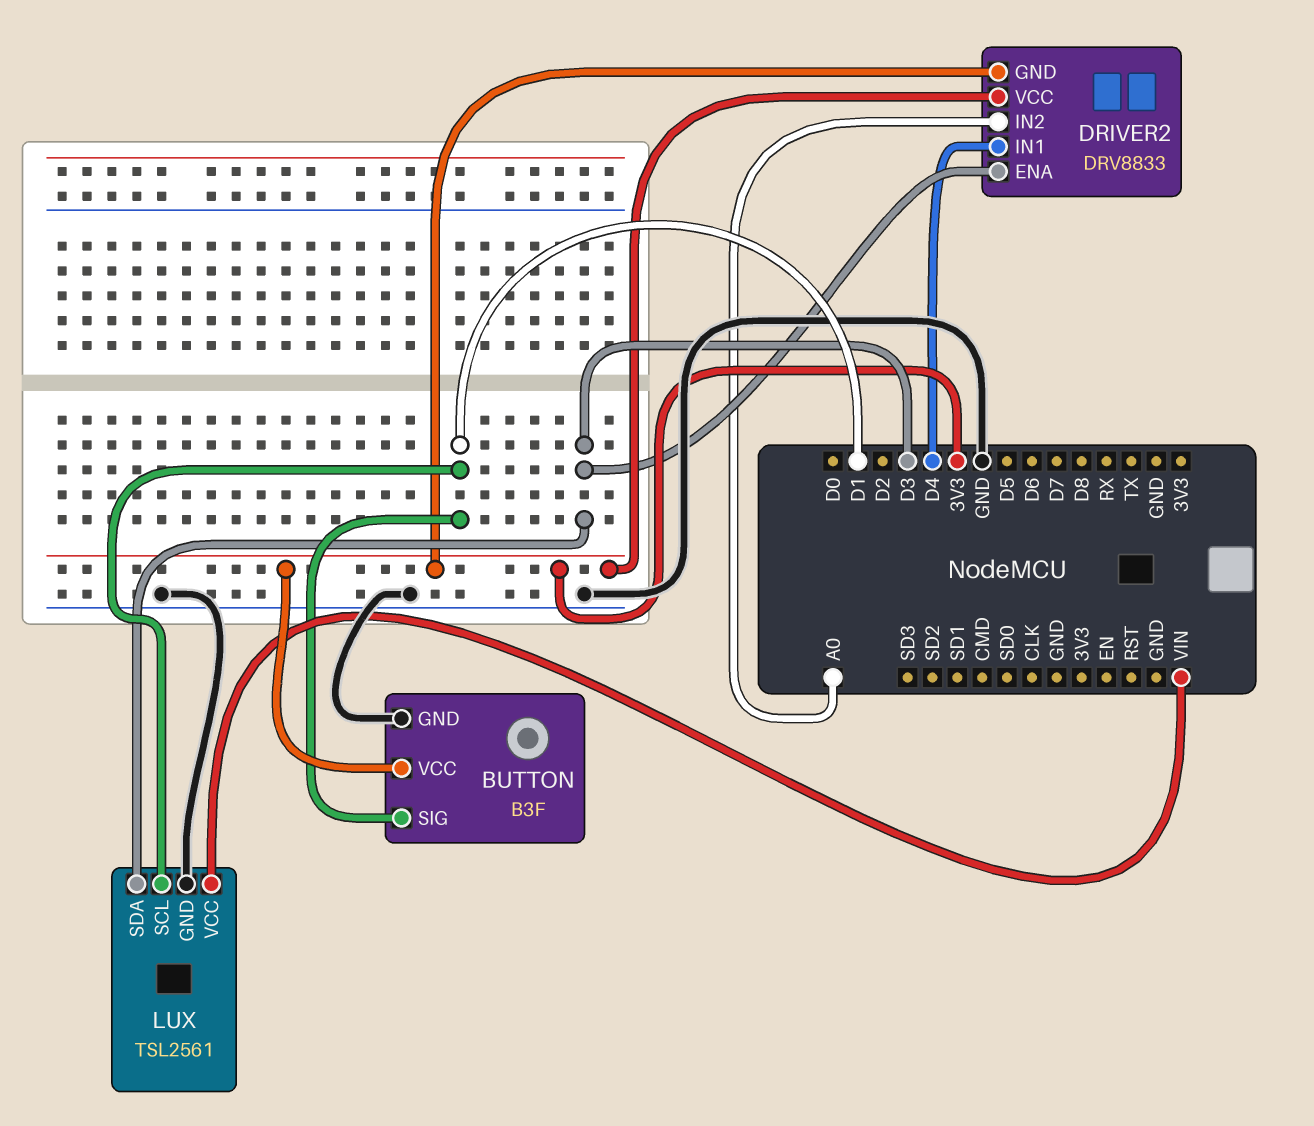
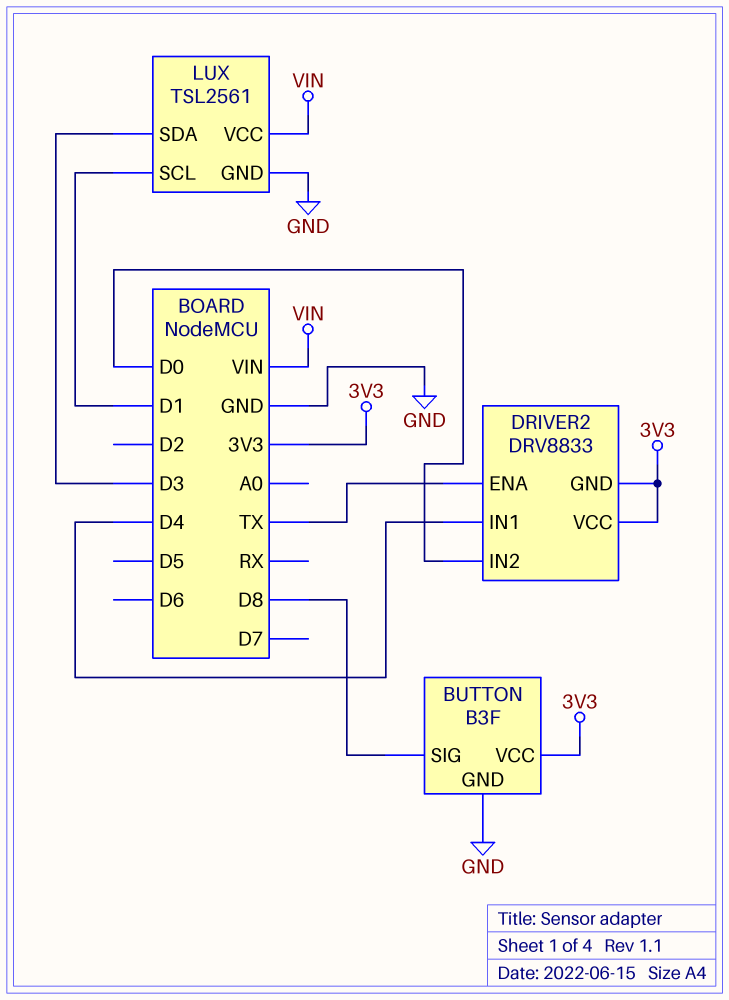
BUTTON pin SIG: D1 -> D8
DRIVER2 pin ENA: D3 -> TX
DRIVER2 pin IN2: A0 -> D0

